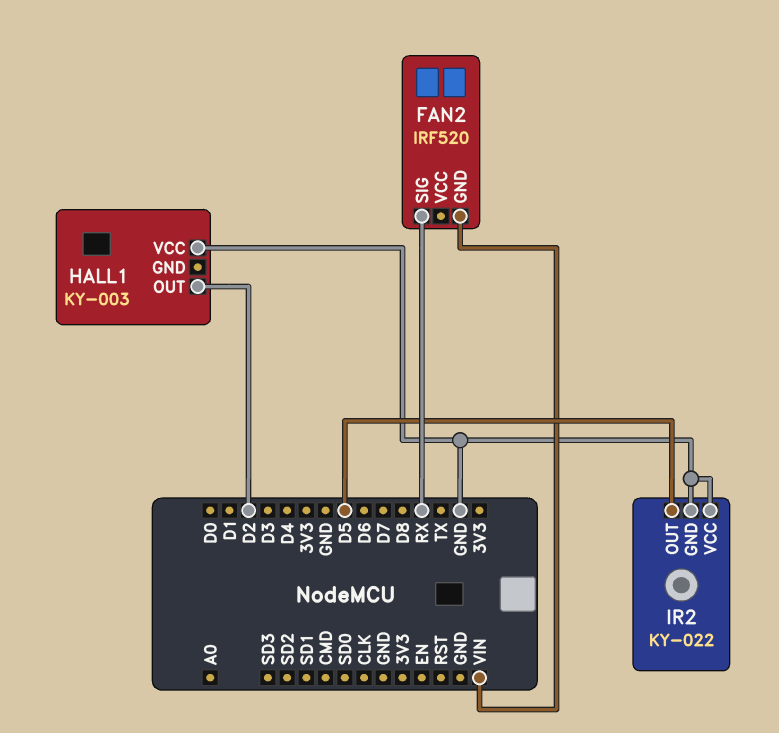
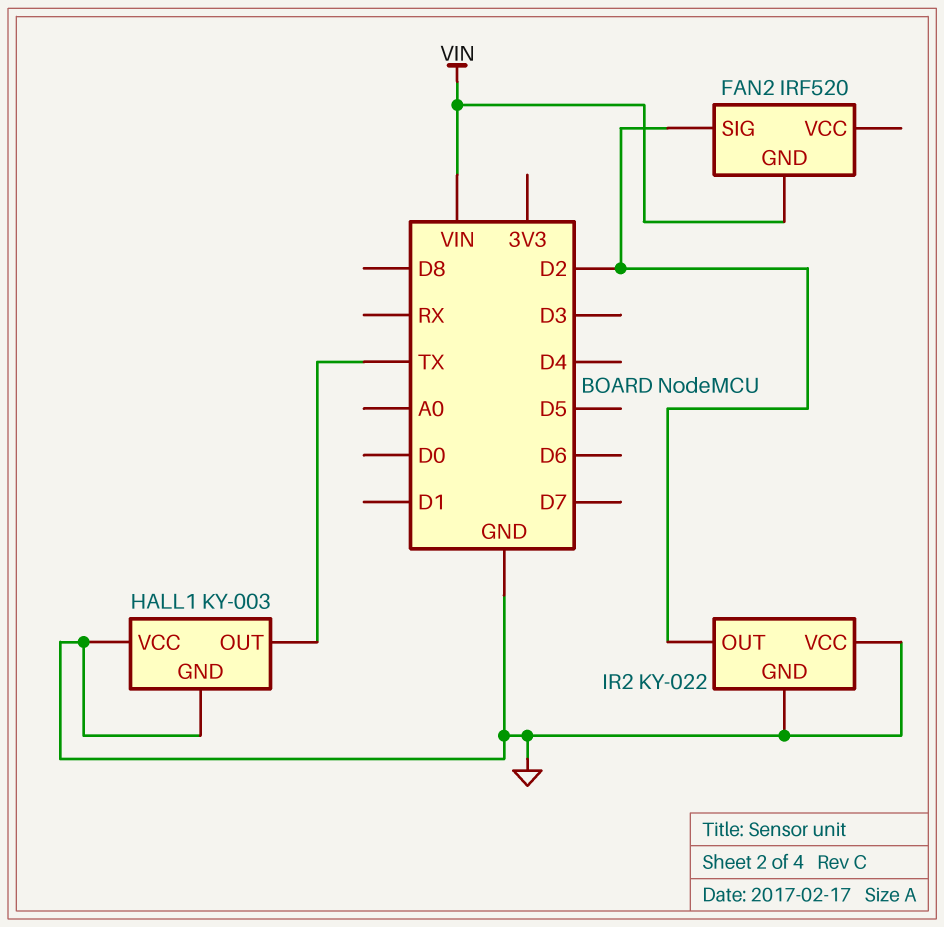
FAN2 pin SIG: RX -> D2
HALL1 pin GND: none -> GND
HALL1 pin OUT: D2 -> TX
IR2 pin OUT: D5 -> D2

